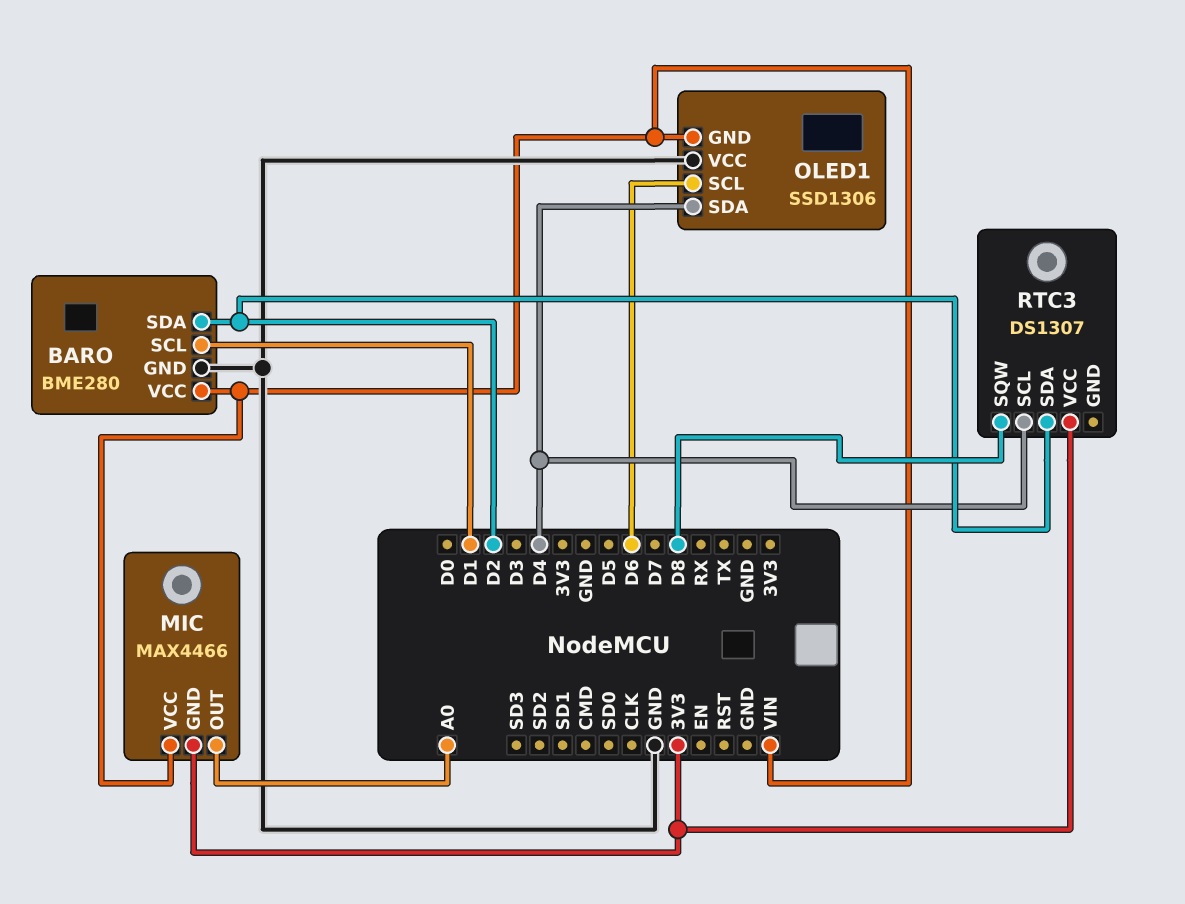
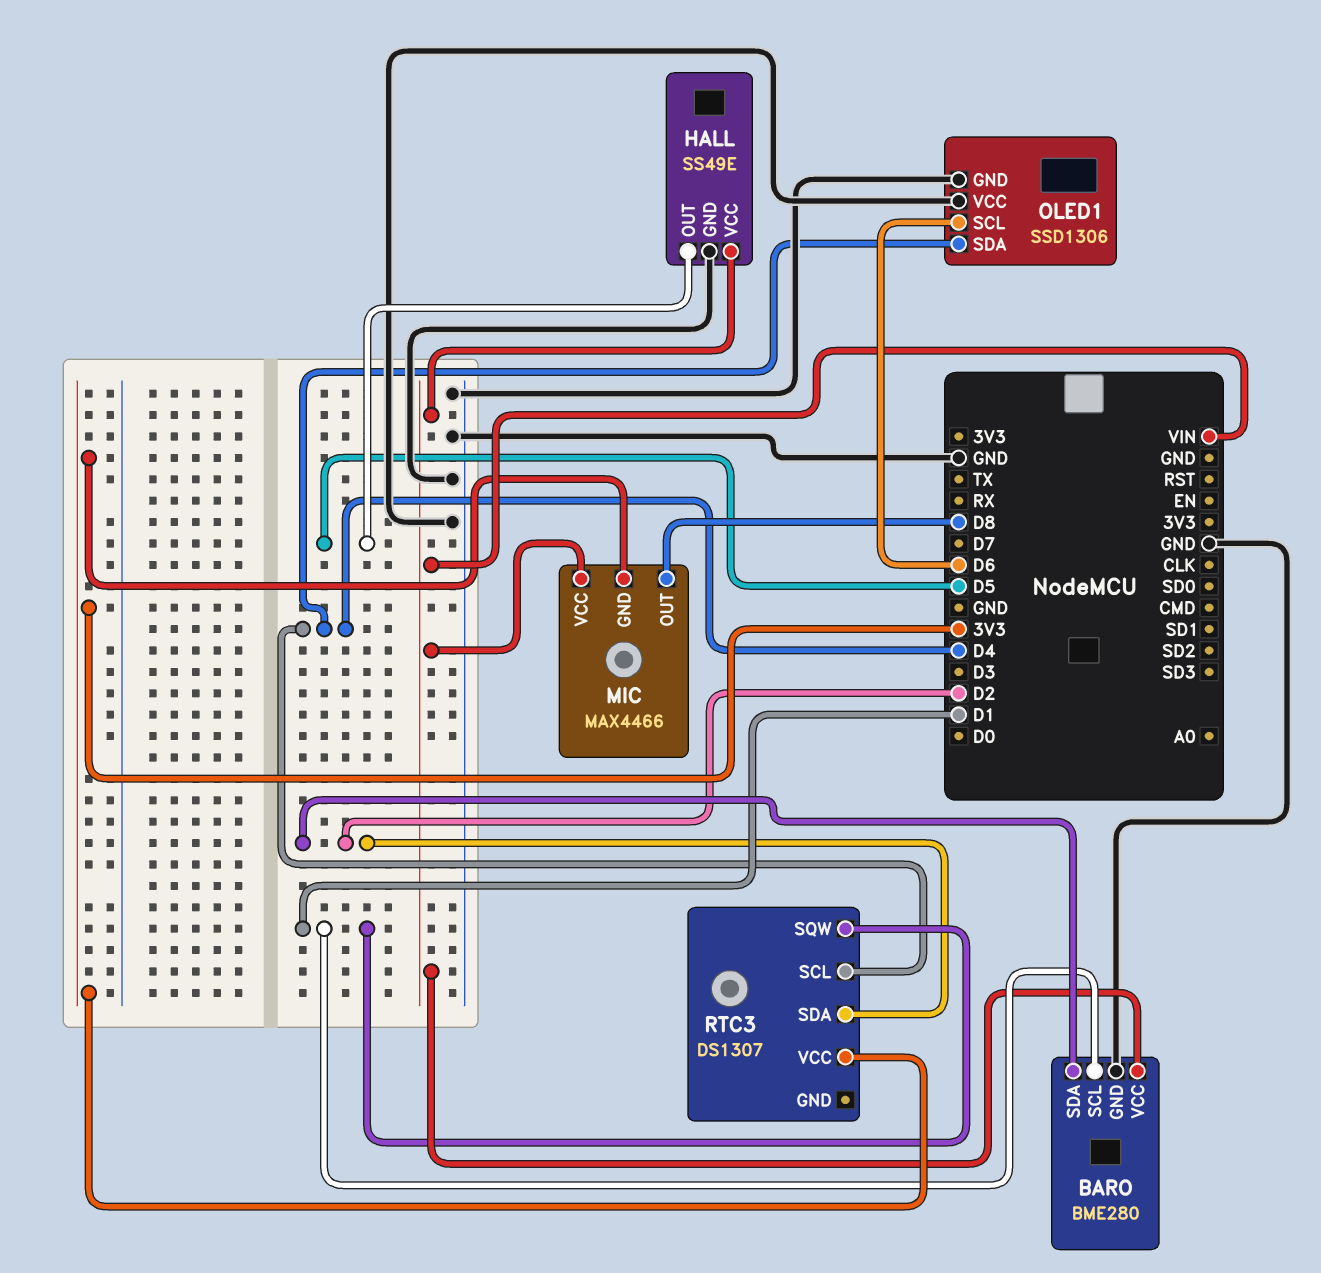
HALL: none -> SS49E
HALL pin GND: none -> GND
HALL pin OUT: none -> D5
HALL pin VCC: none -> VIN
MIC pin OUT: A0 -> D8
OLED1 pin GND: VIN -> GND
RTC3 pin SQW: D8 -> D1

